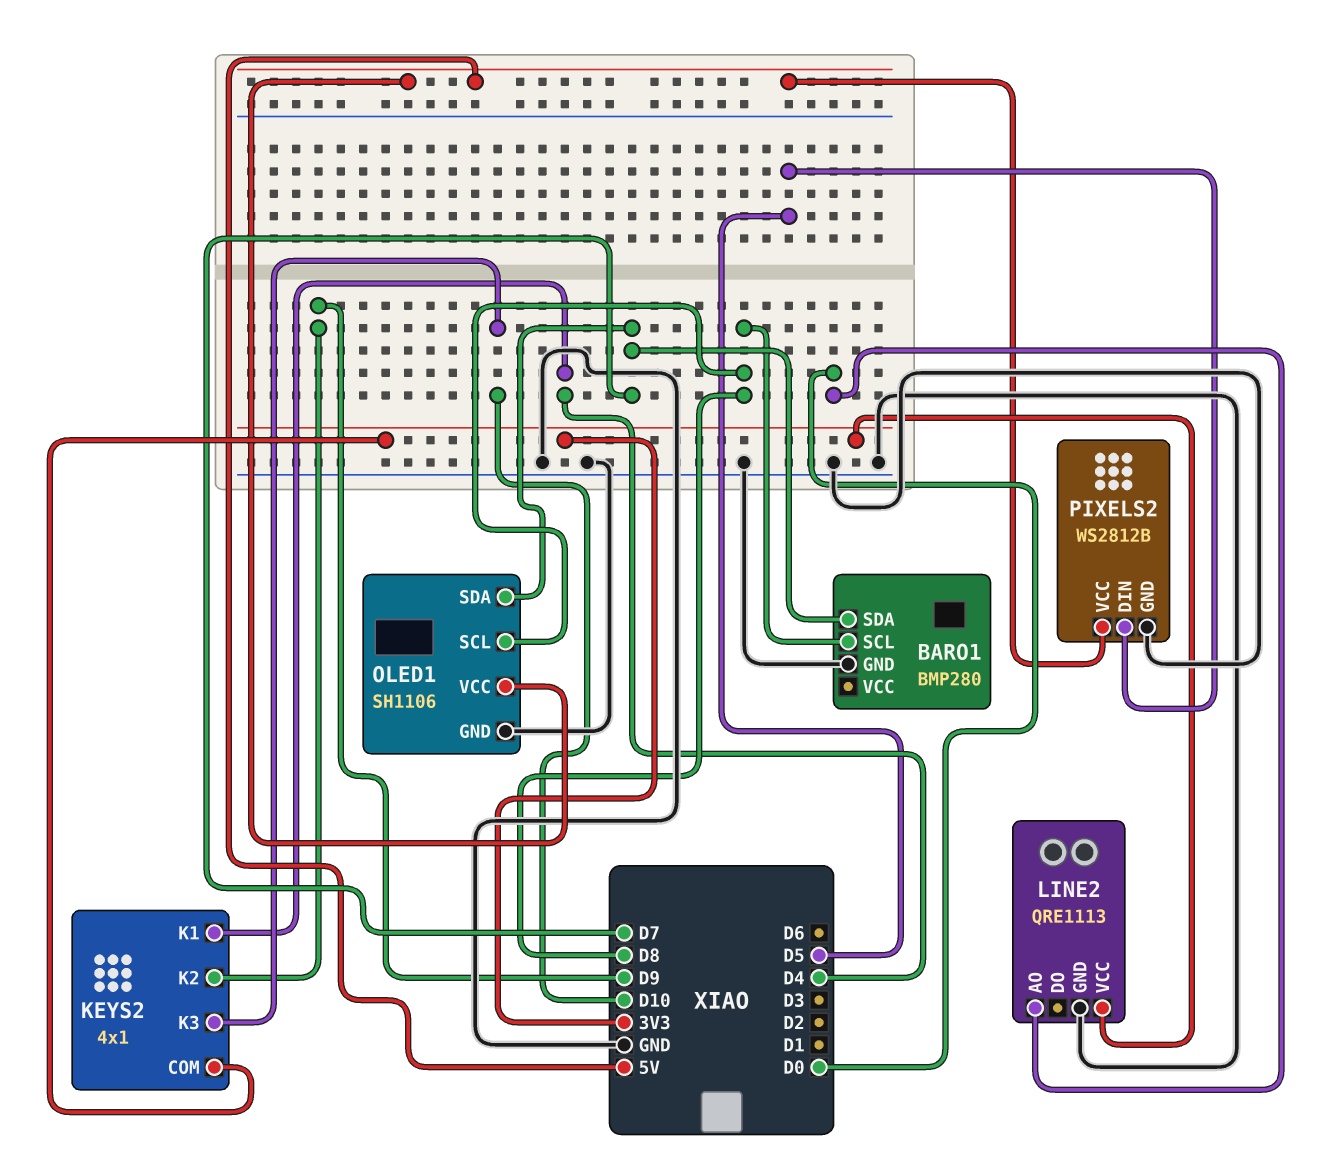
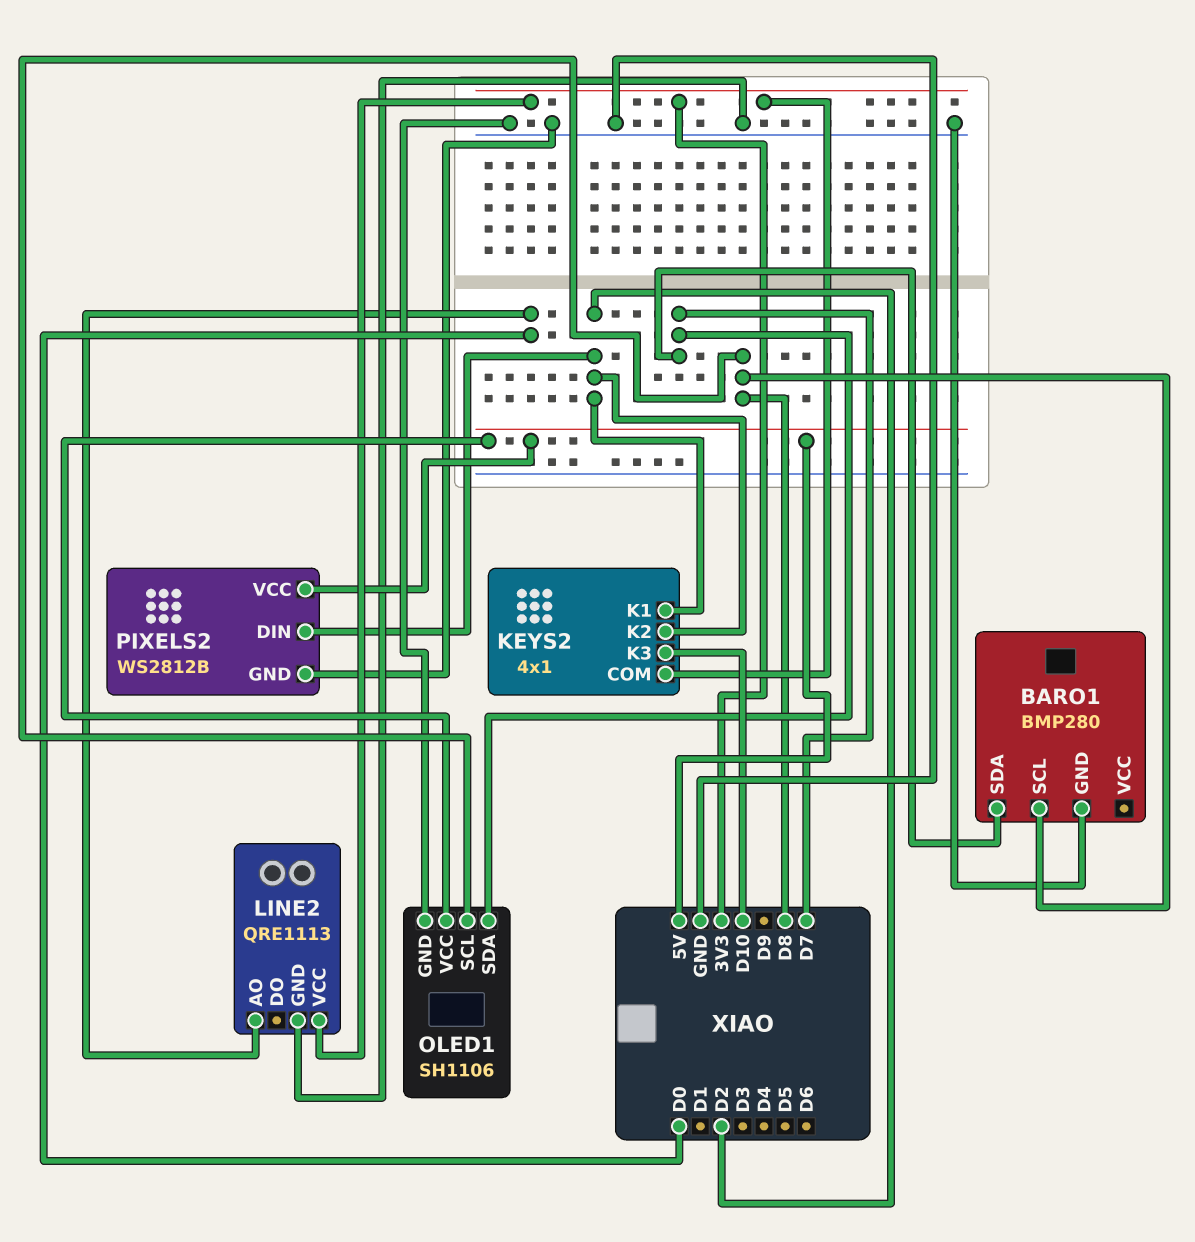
KEYS2 pin K1: D4 -> D2
KEYS2 pin K2: D9 -> D2
PIXELS2 pin DIN: D5 -> D2

